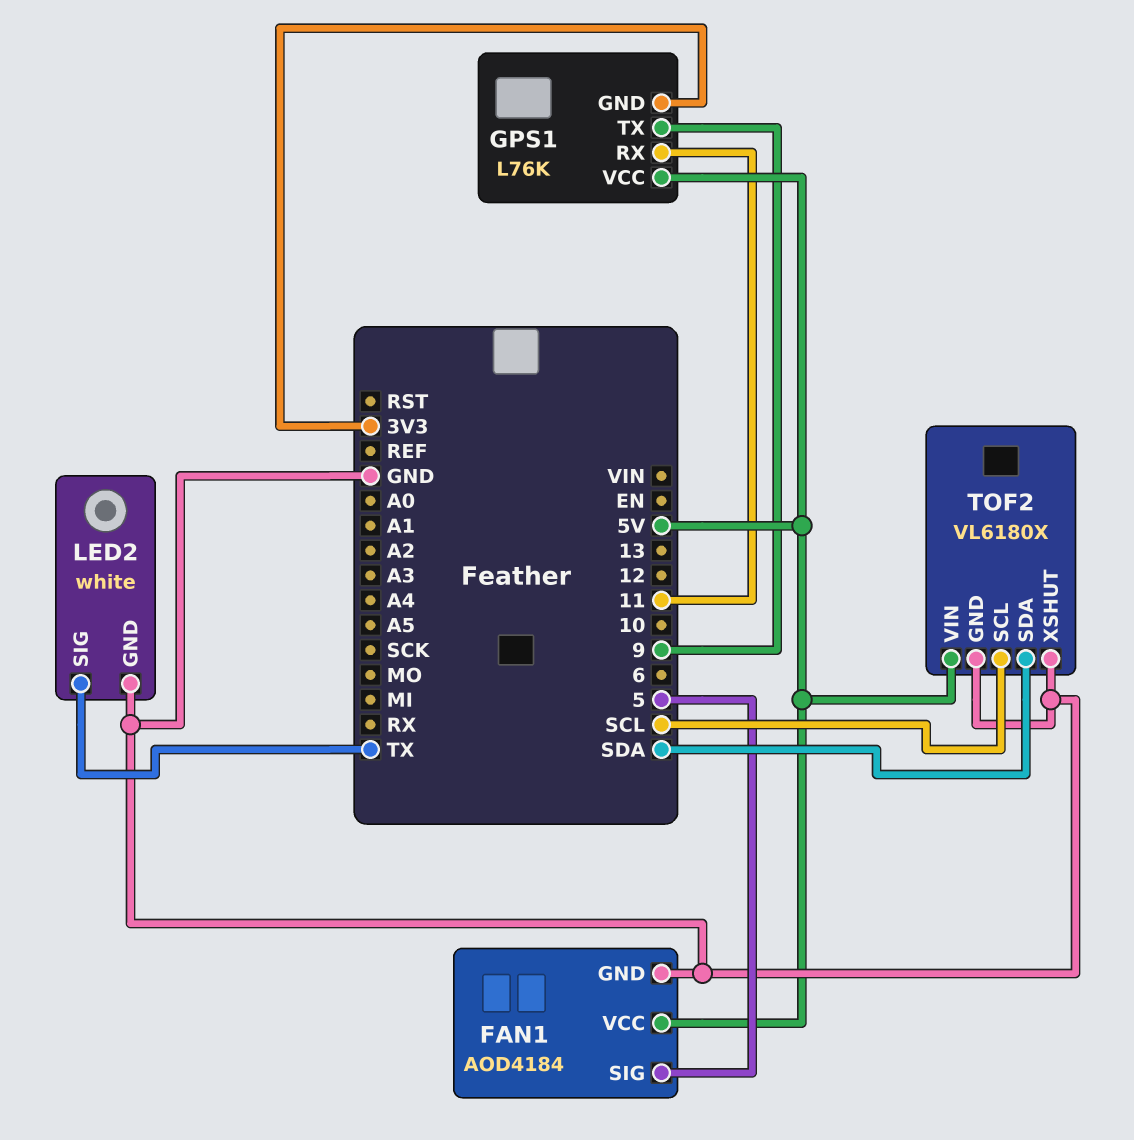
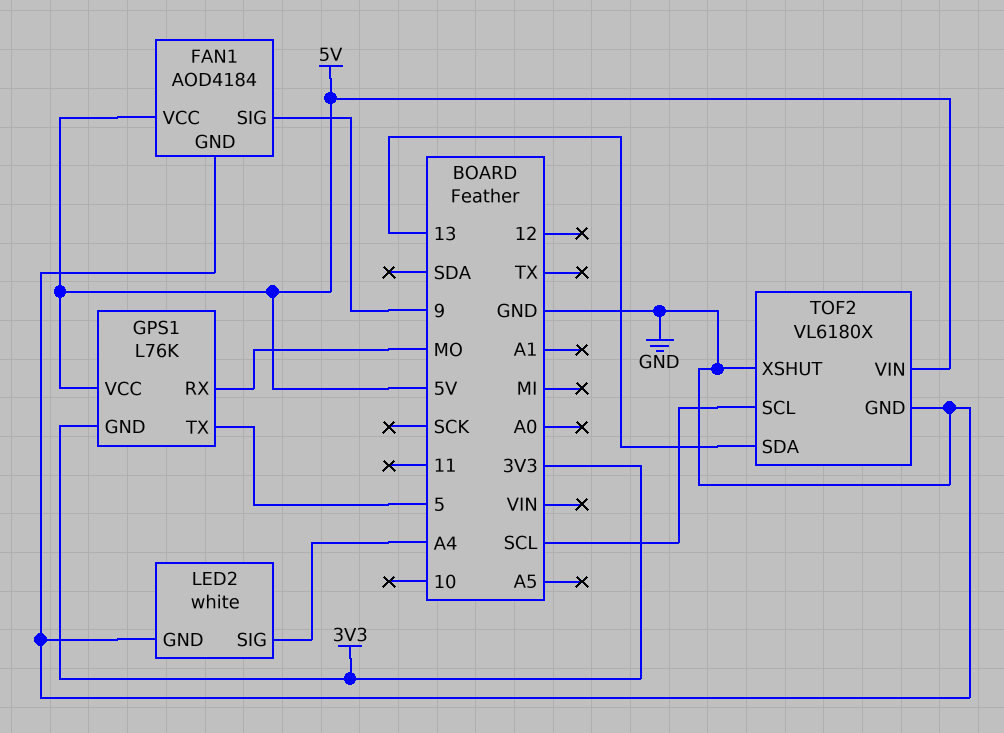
FAN1 pin SIG: 5 -> 9
GPS1 pin RX: 11 -> MO
GPS1 pin TX: 9 -> 5
LED2 pin SIG: TX -> A4
TOF2 pin SDA: SDA -> 13

